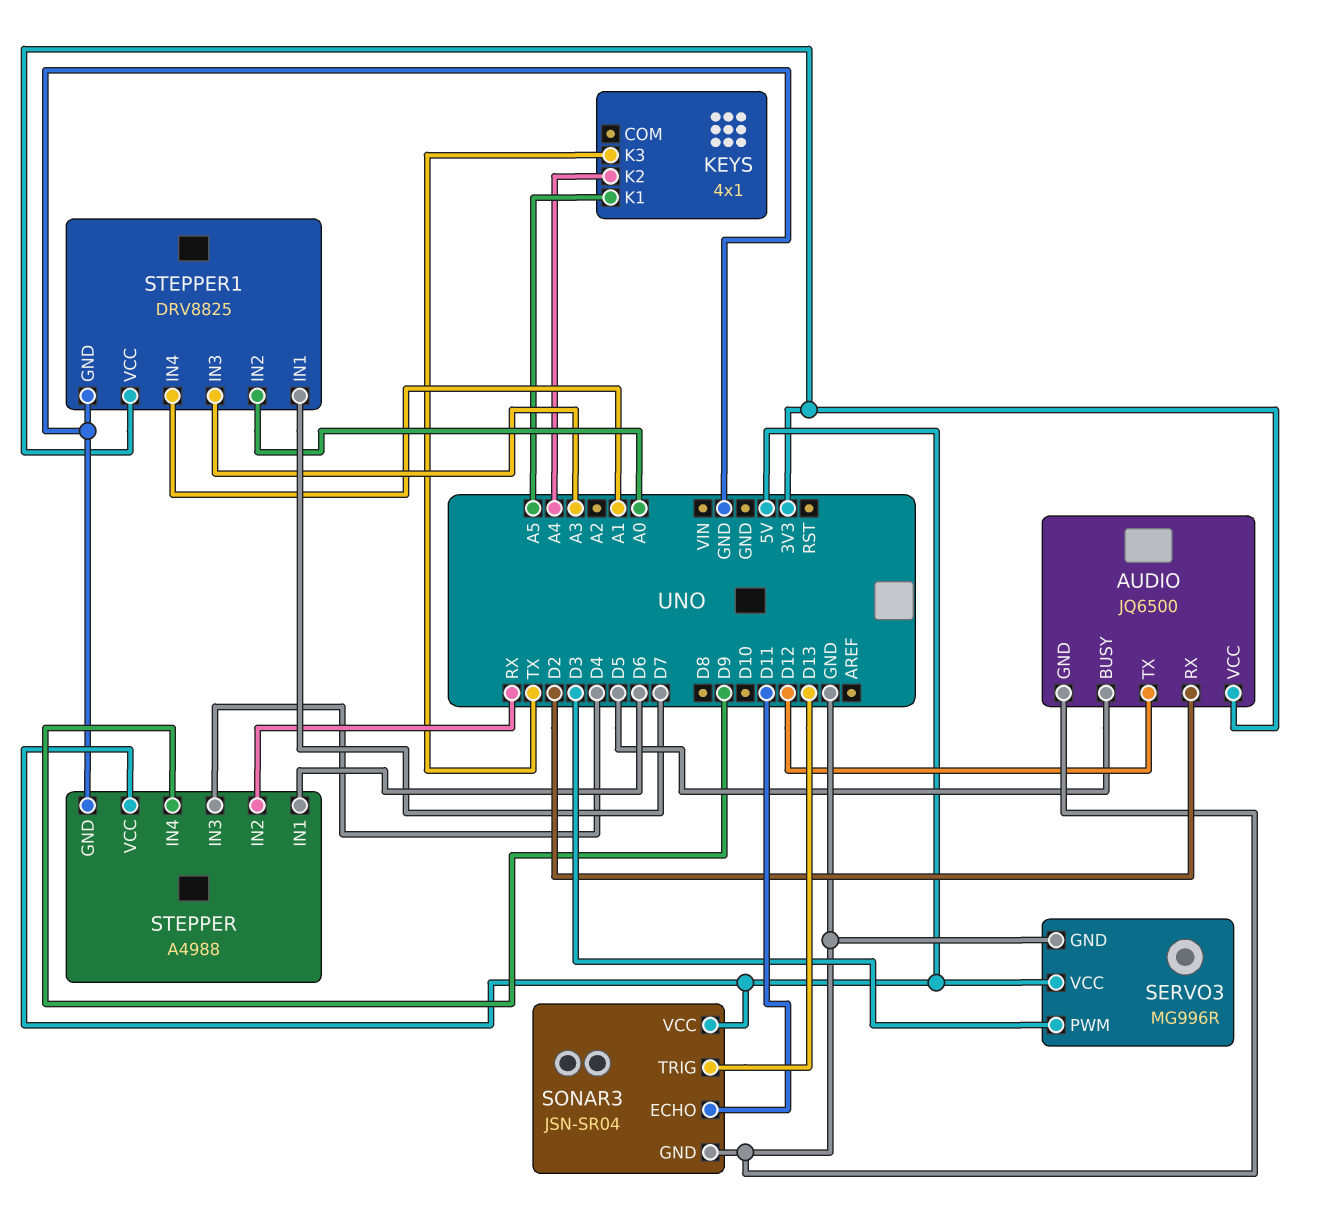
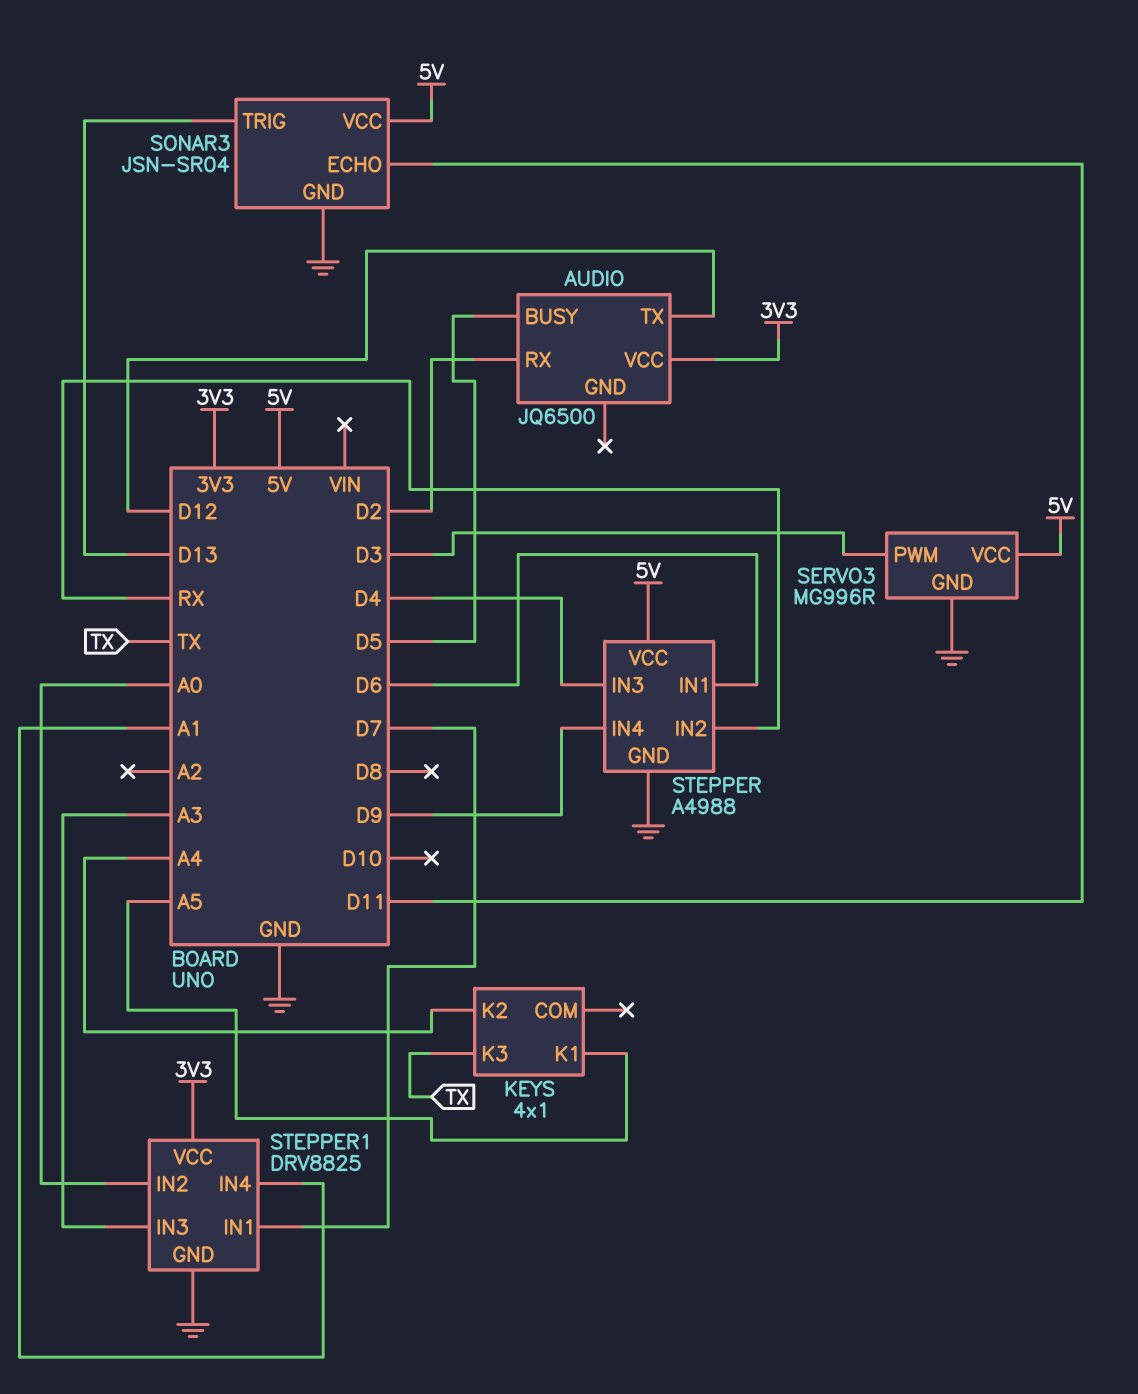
AUDIO pin GND: GND -> none

